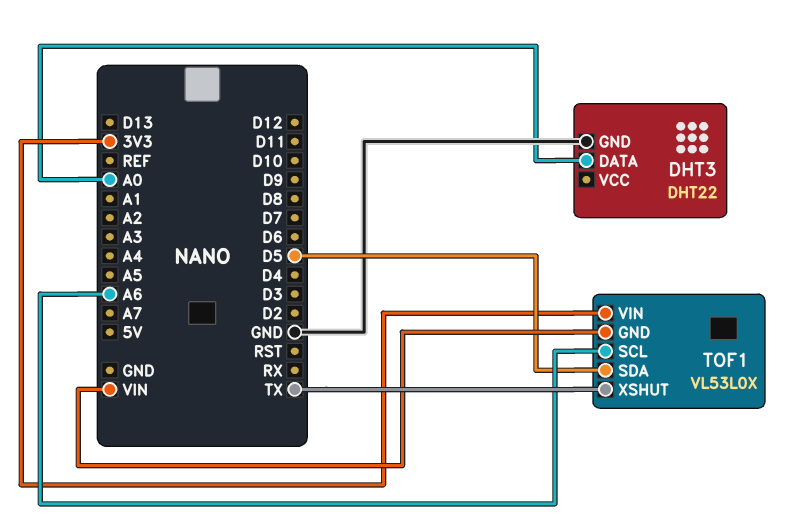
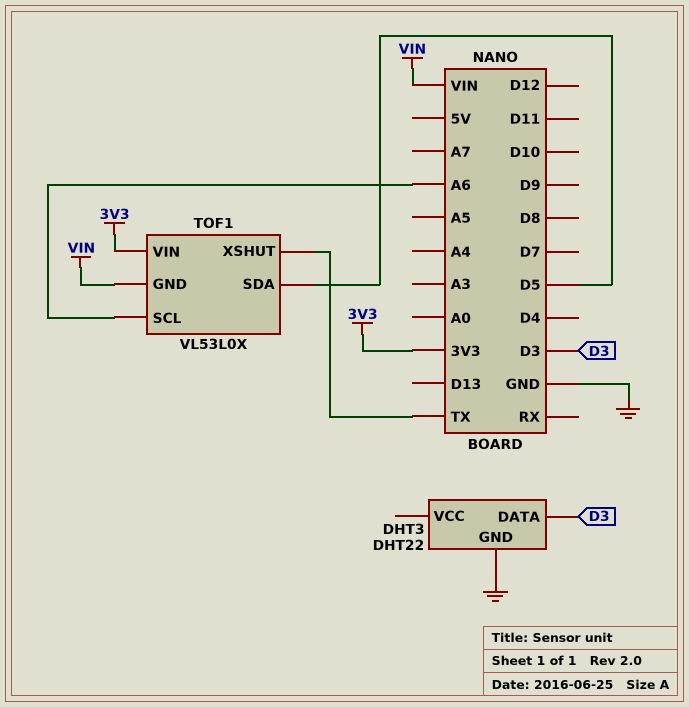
DHT3 pin DATA: A0 -> D3

